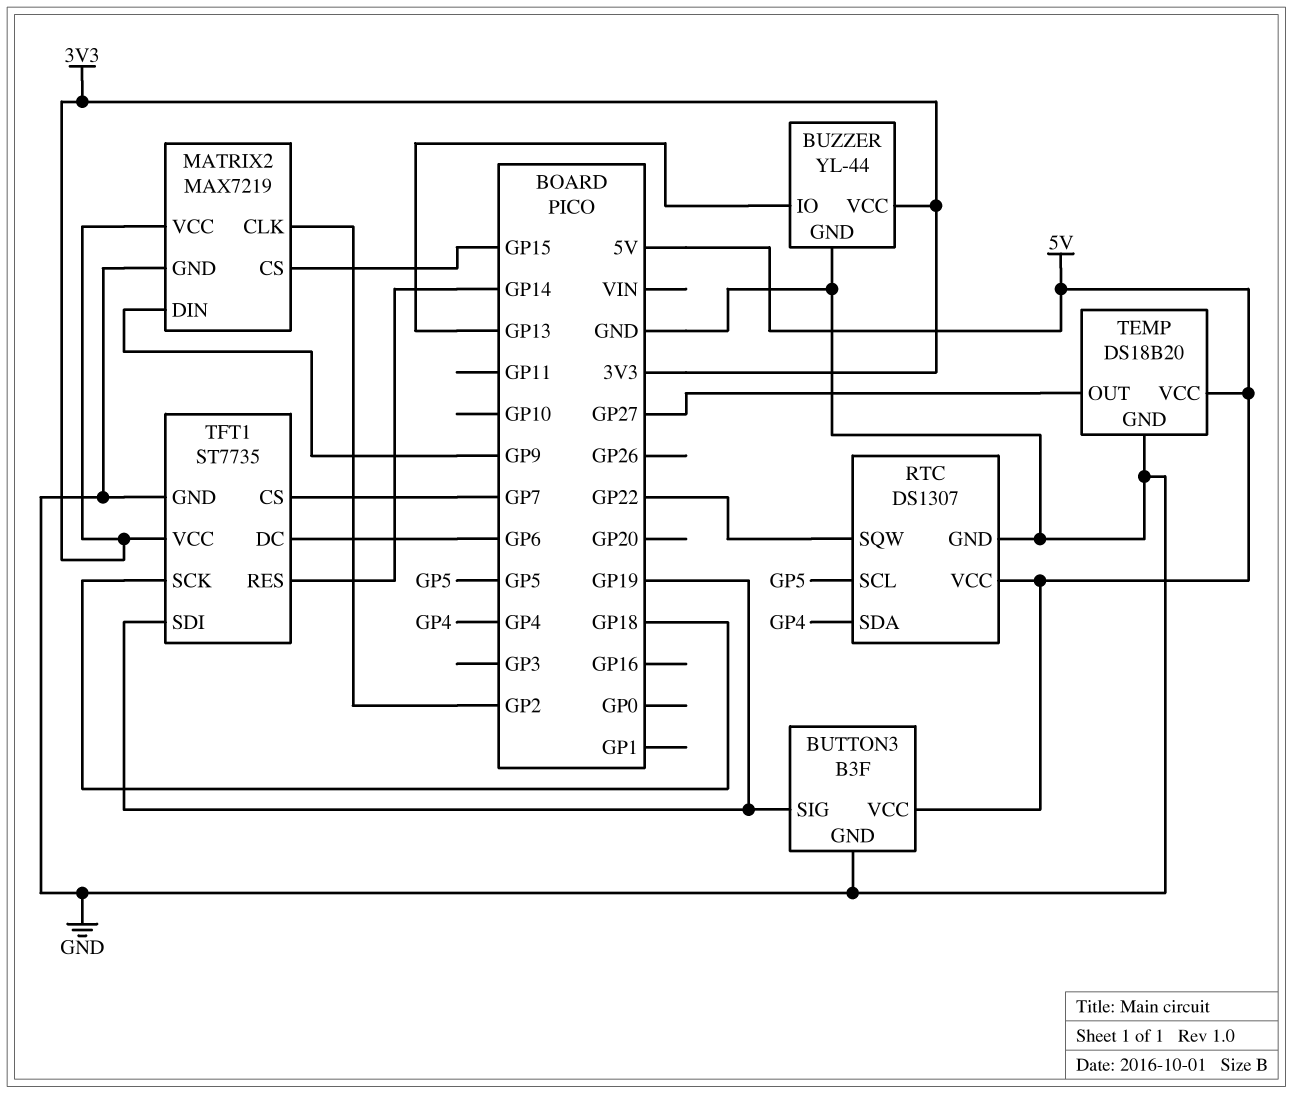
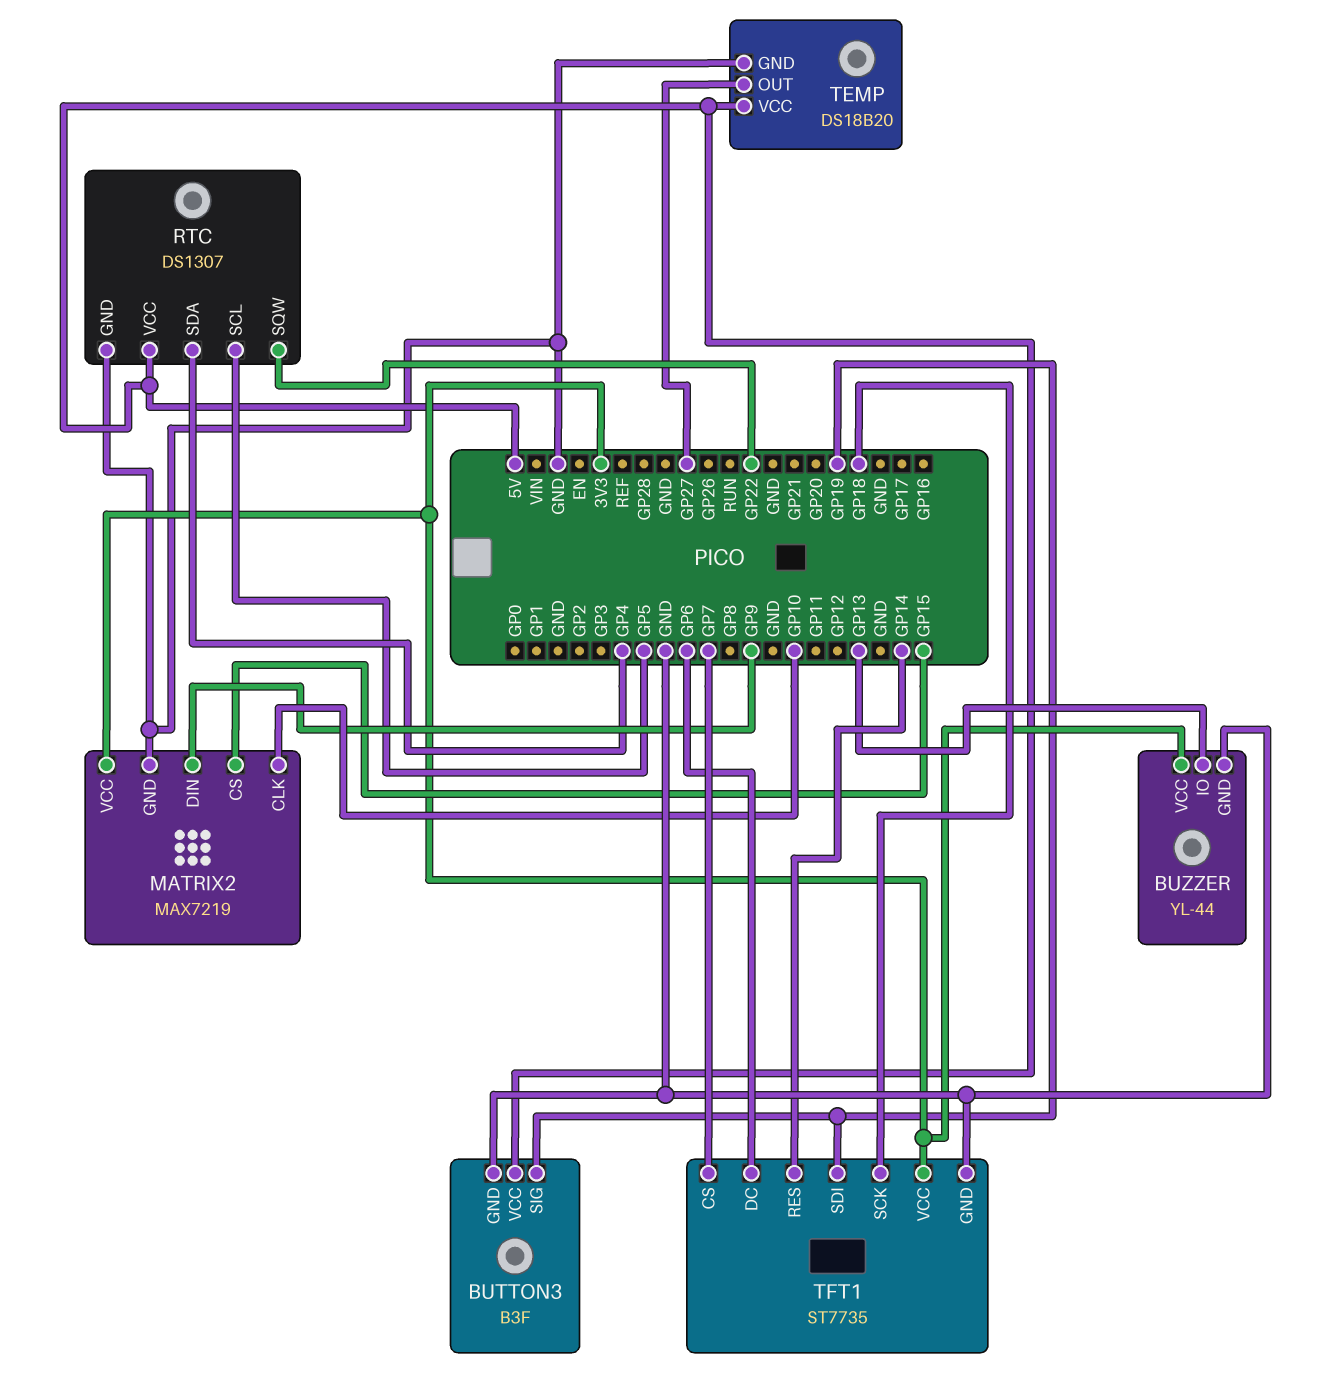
MATRIX2 pin CLK: GP2 -> GP10

